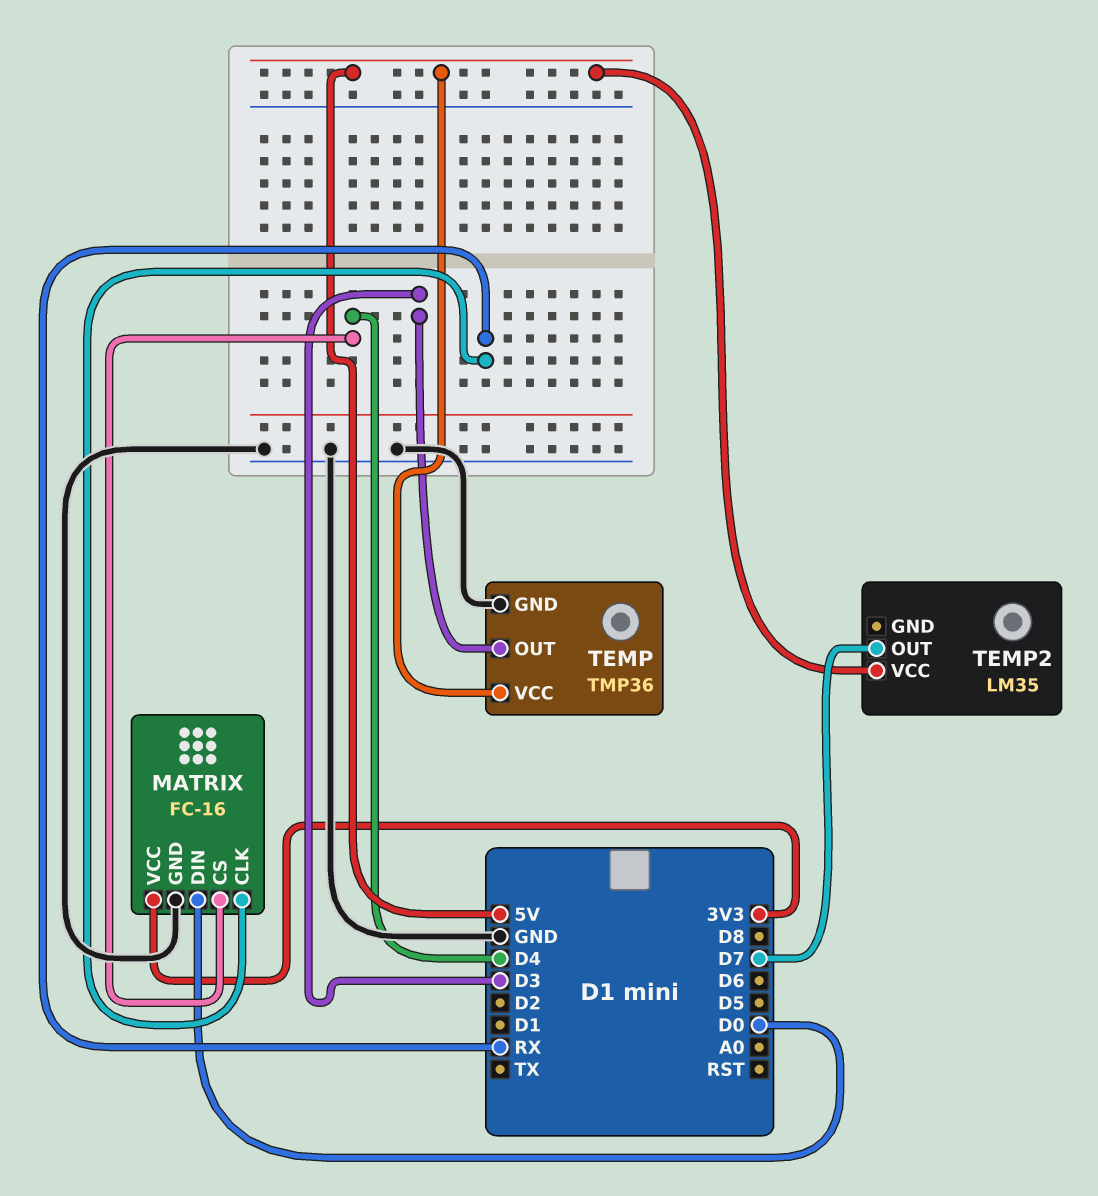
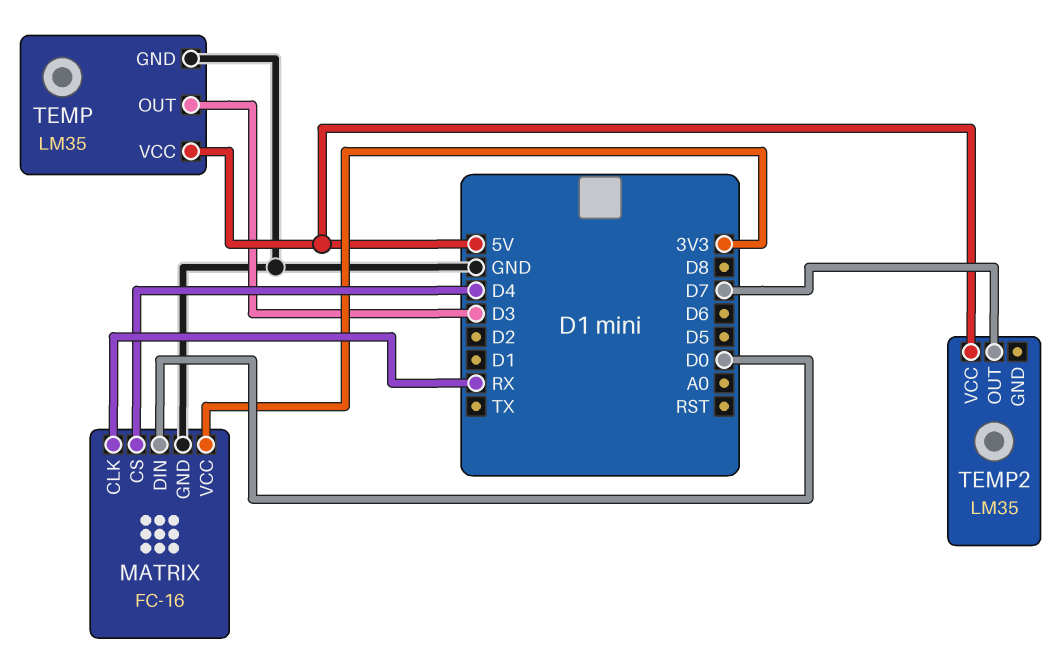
TEMP: TMP36 -> LM35

